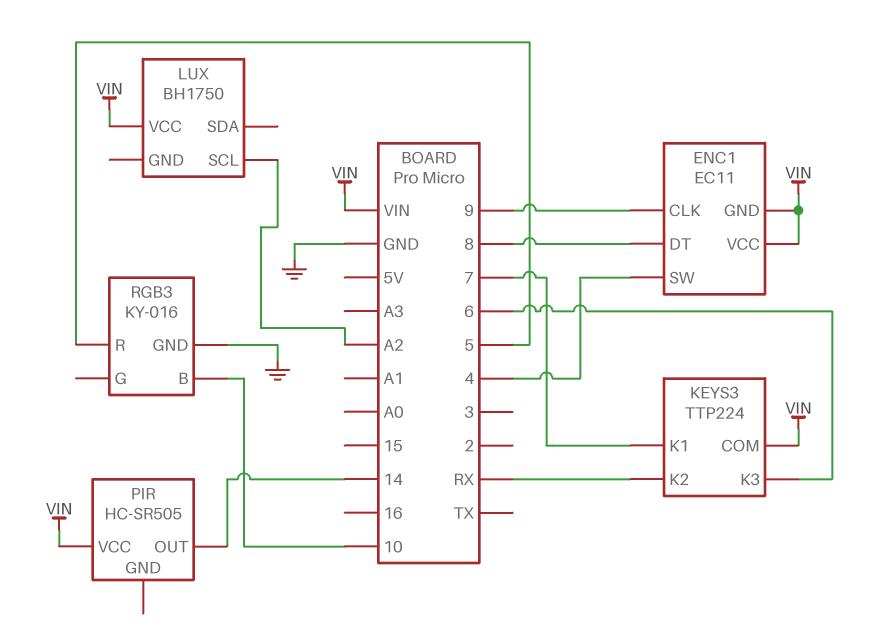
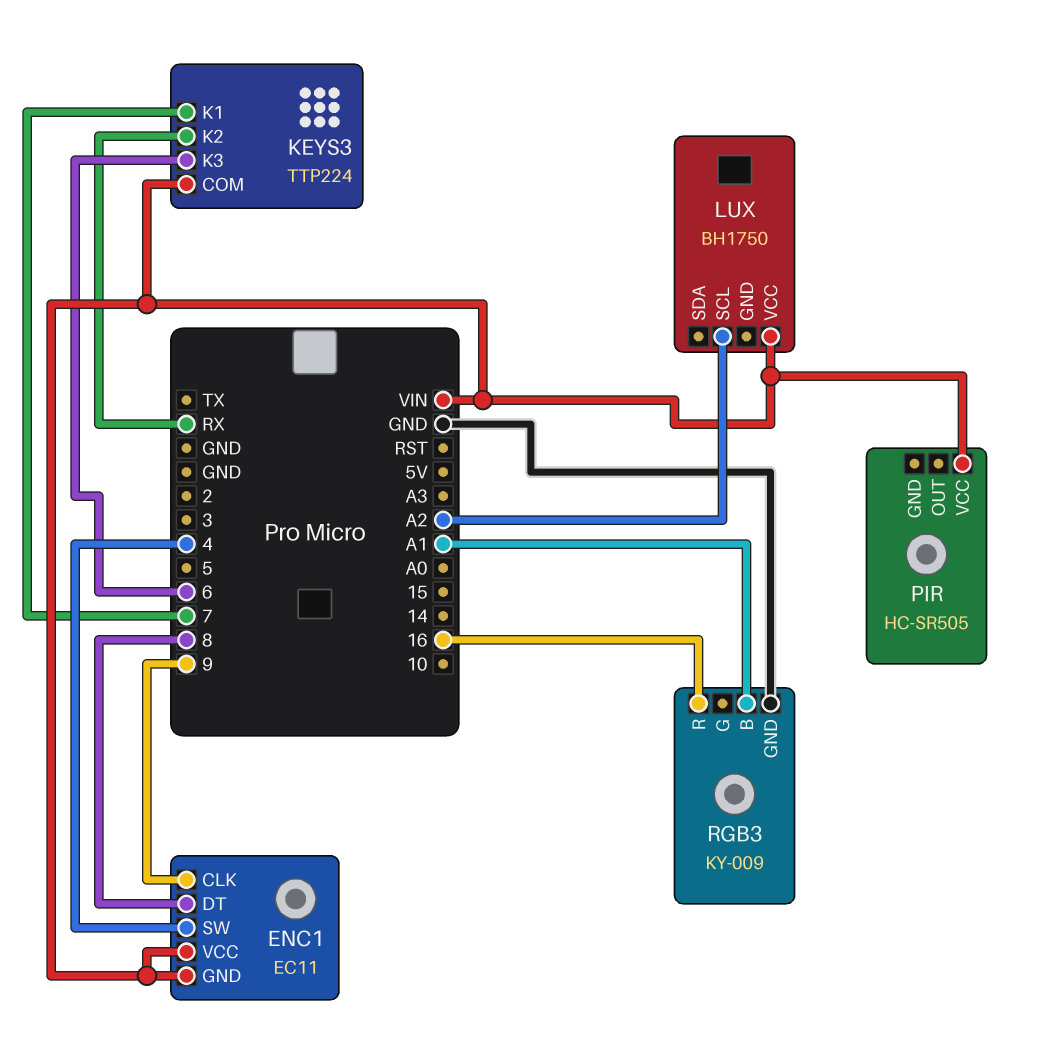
PIR pin OUT: 14 -> none
RGB3: KY-016 -> KY-009
RGB3 pin B: 10 -> A1
RGB3 pin R: 5 -> 16

